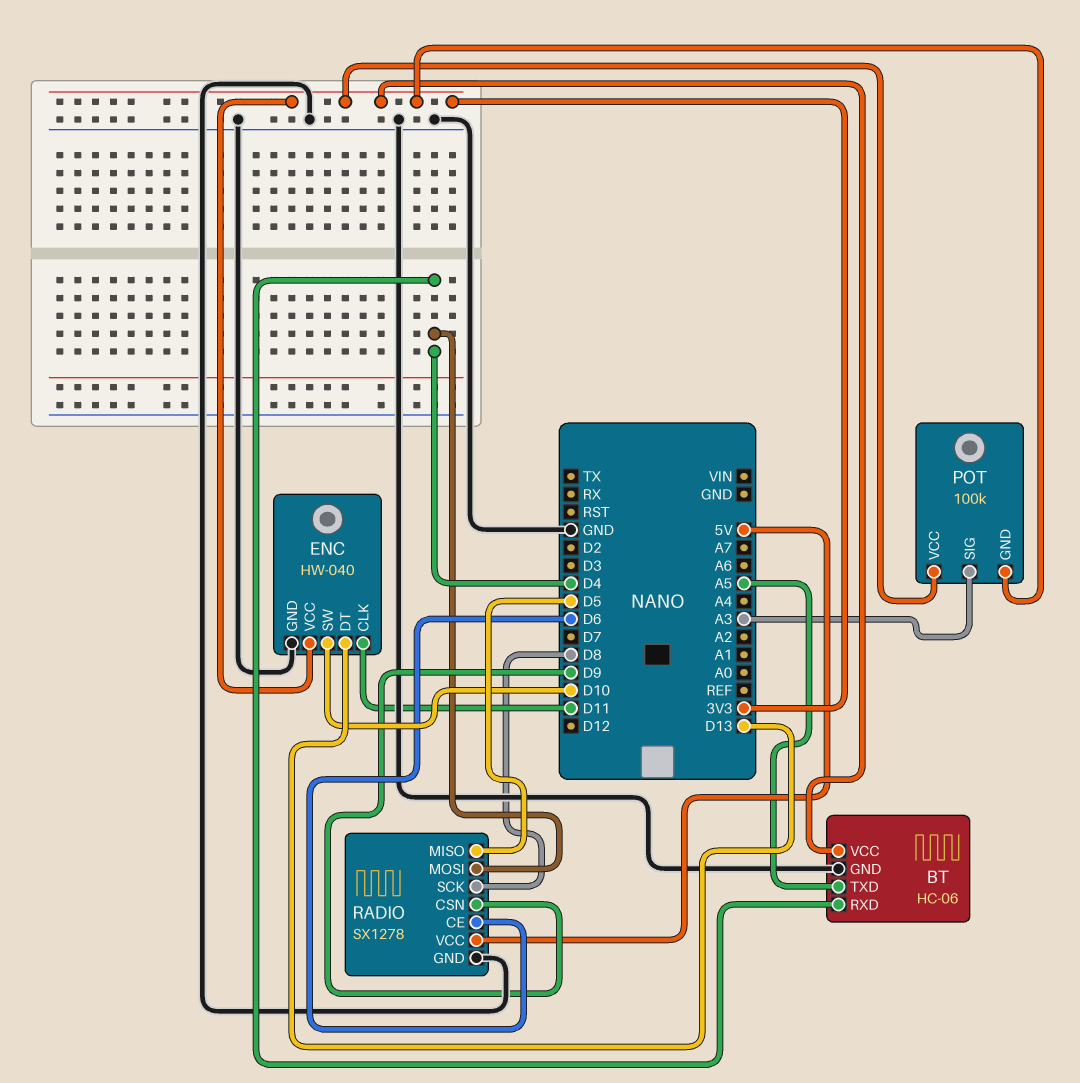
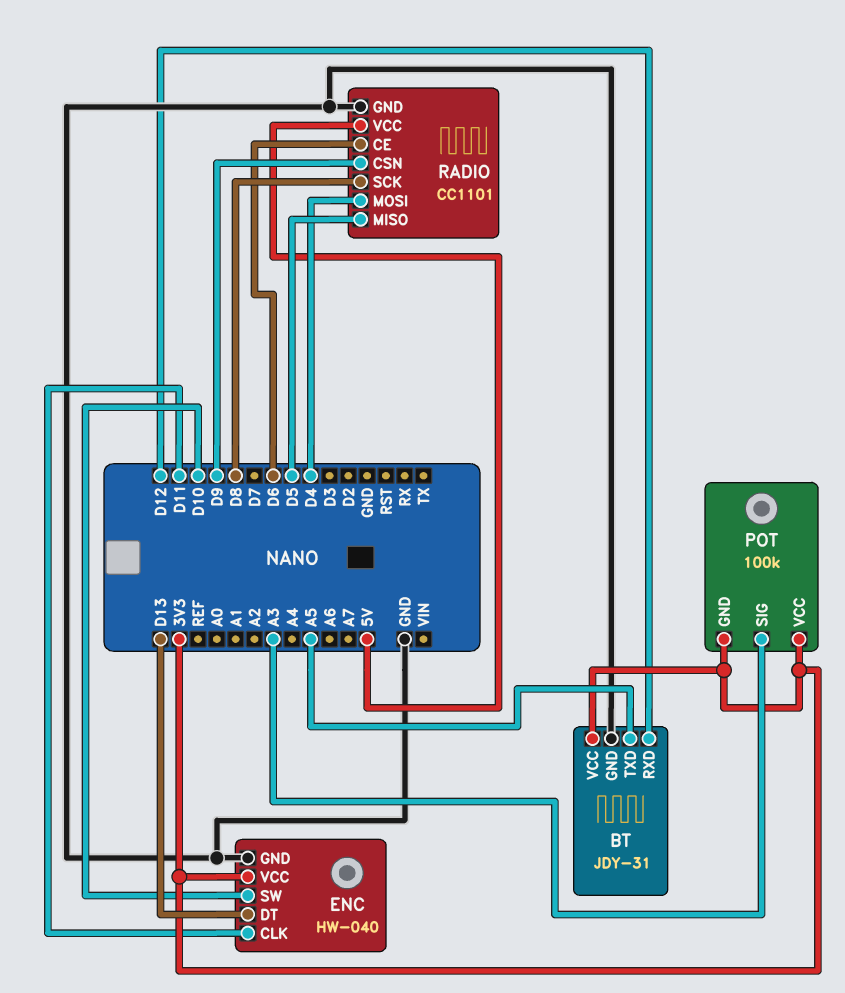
BT: HC-06 -> JDY-31
BT pin RXD: D4 -> D12
RADIO: SX1278 -> CC1101

